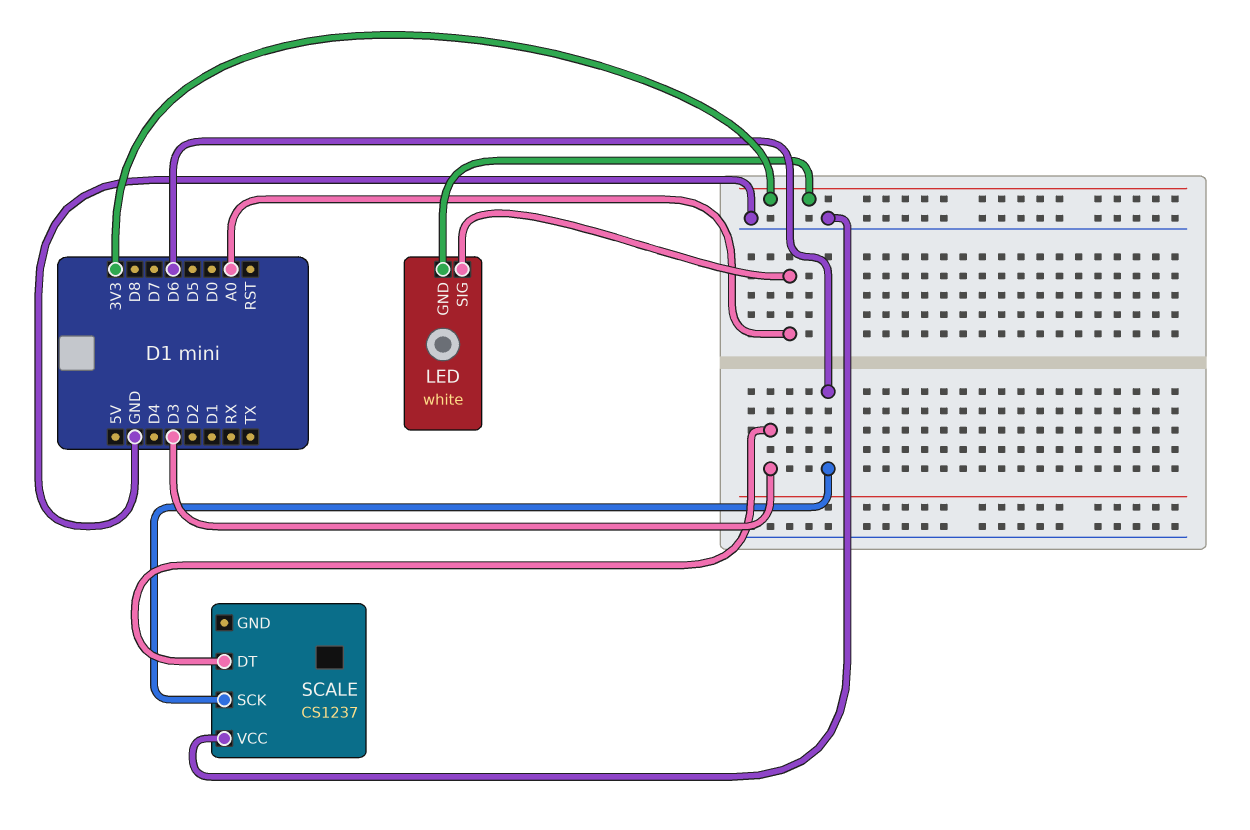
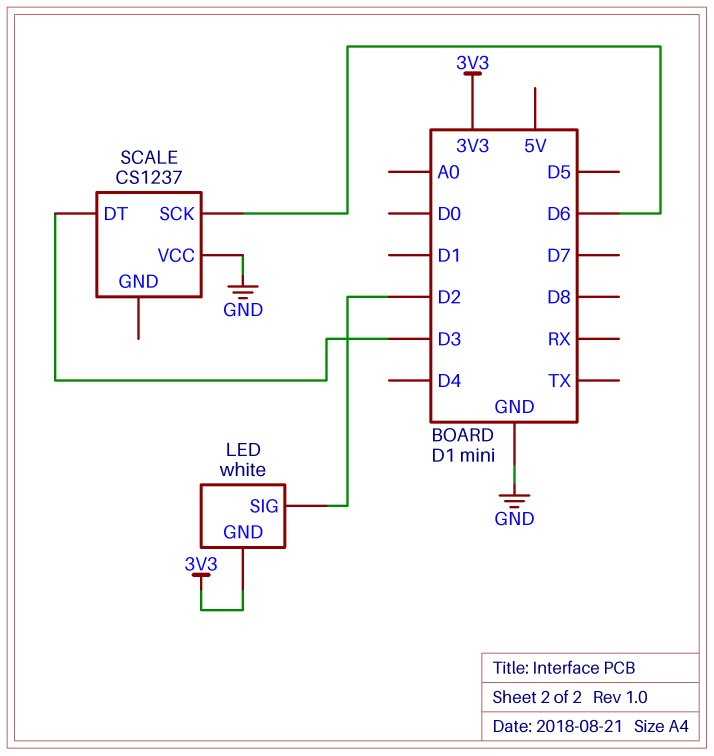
LED pin SIG: A0 -> D2

